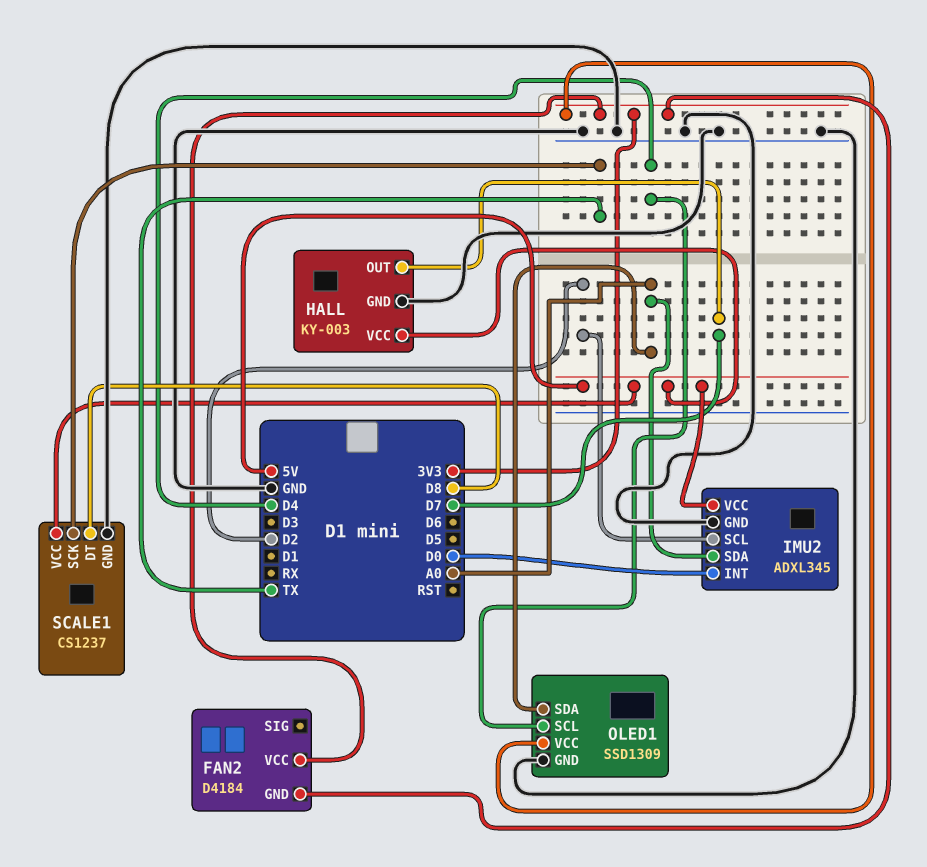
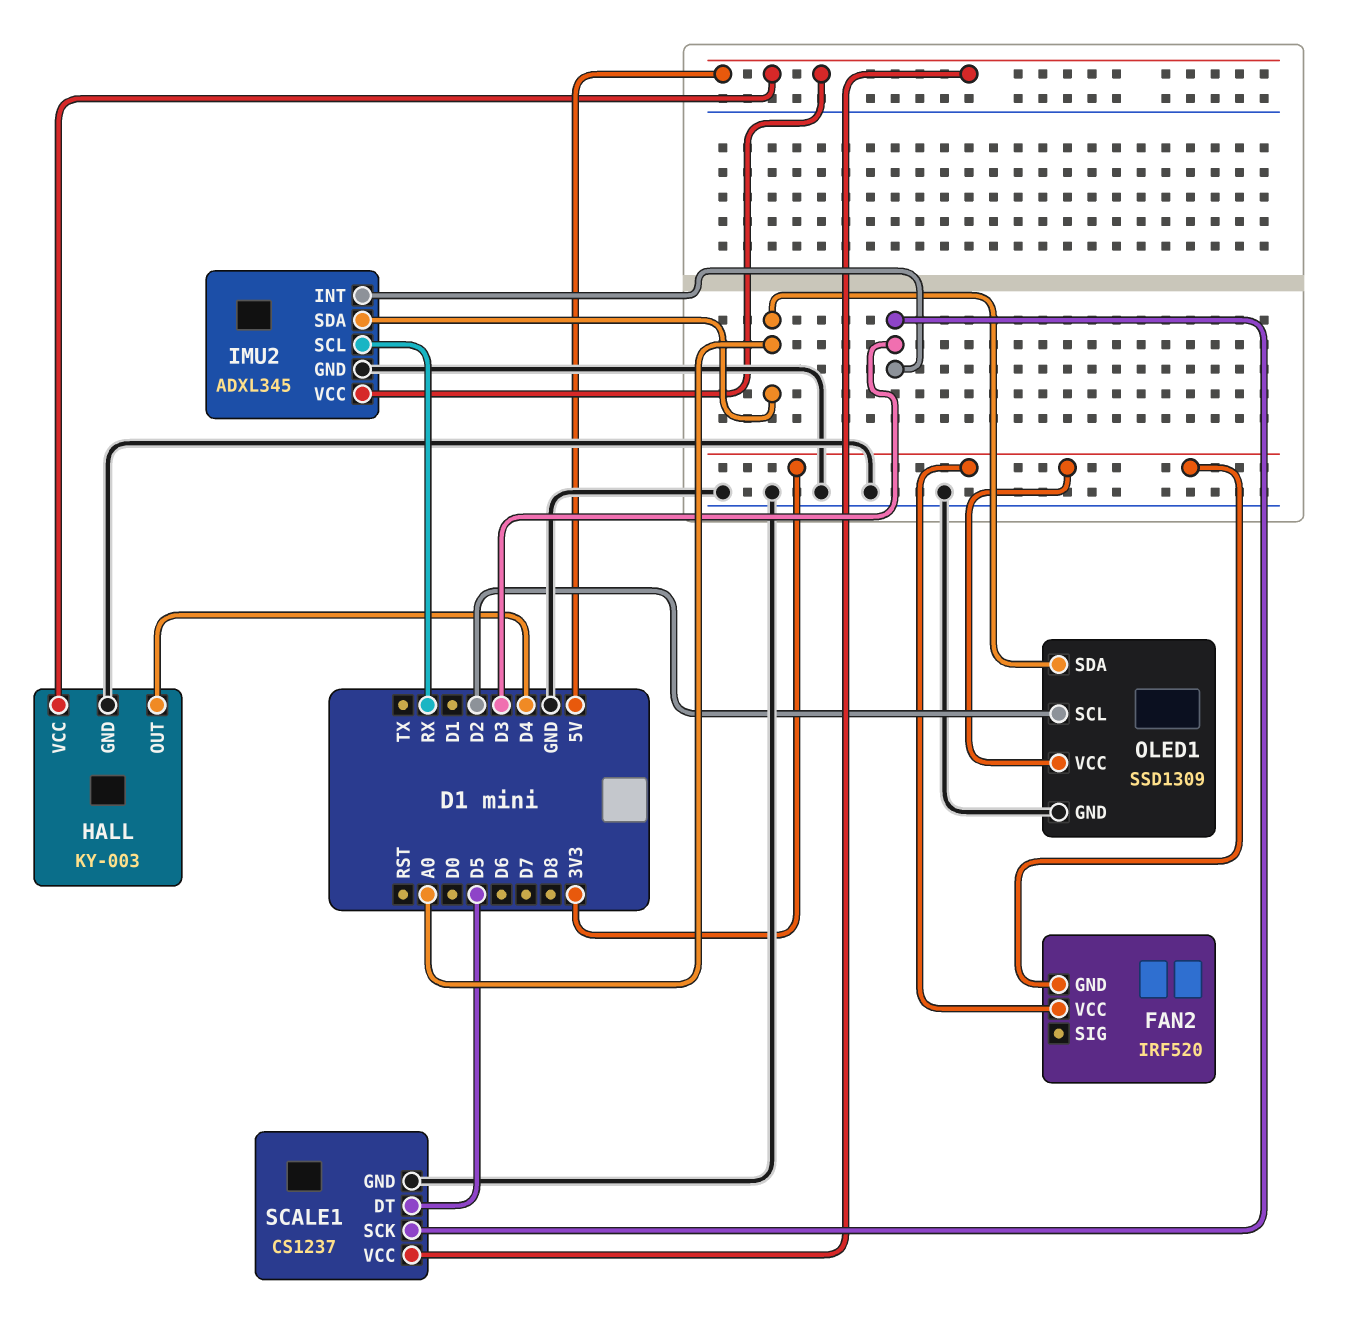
FAN2: D4184 -> IRF520
HALL pin OUT: D7 -> D4
IMU2 pin INT: D0 -> D3
IMU2 pin SCL: D2 -> RX
OLED1 pin SCL: D4 -> D2
SCALE1 pin DT: D8 -> D5
SCALE1 pin SCK: TX -> D3

